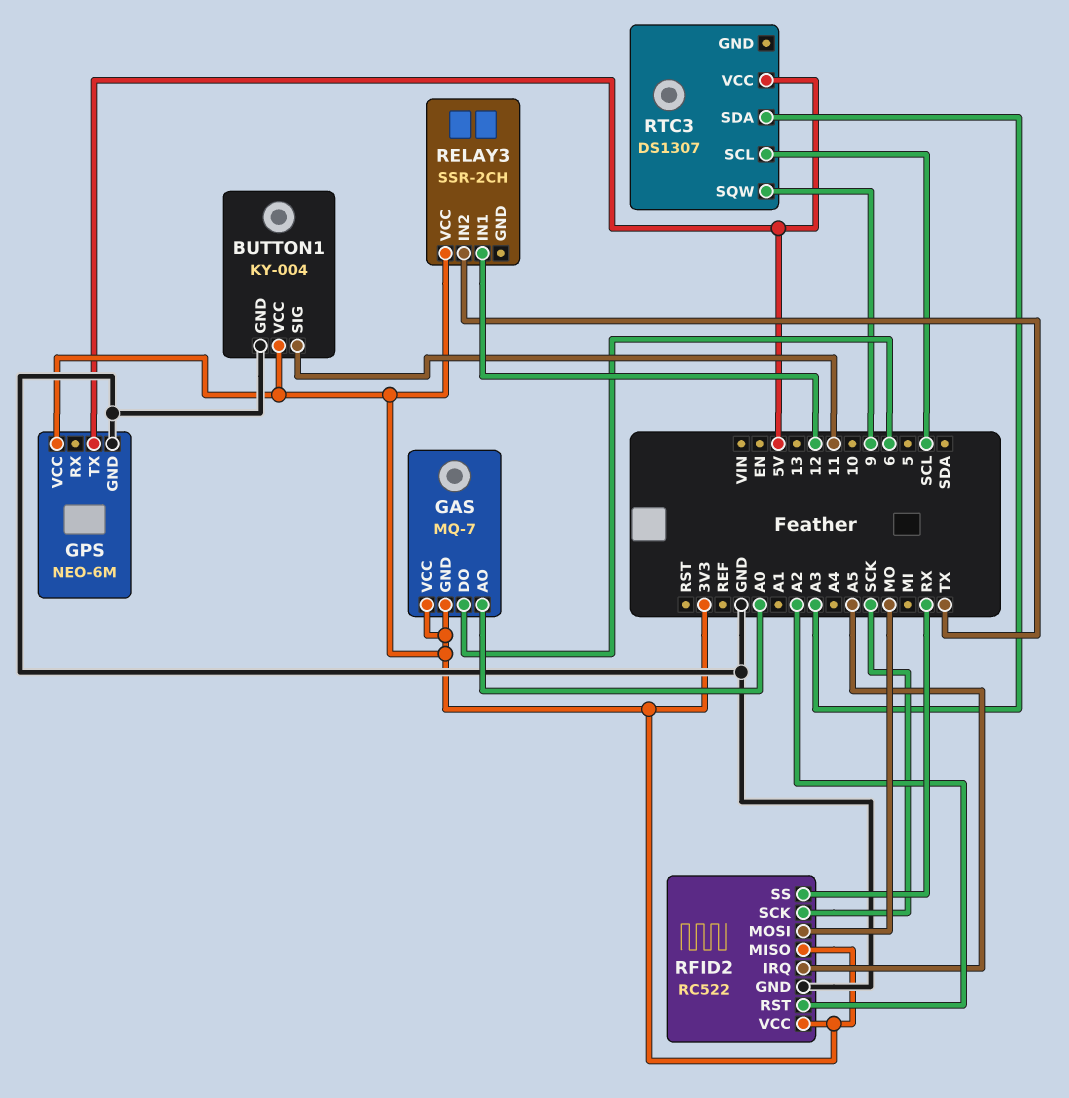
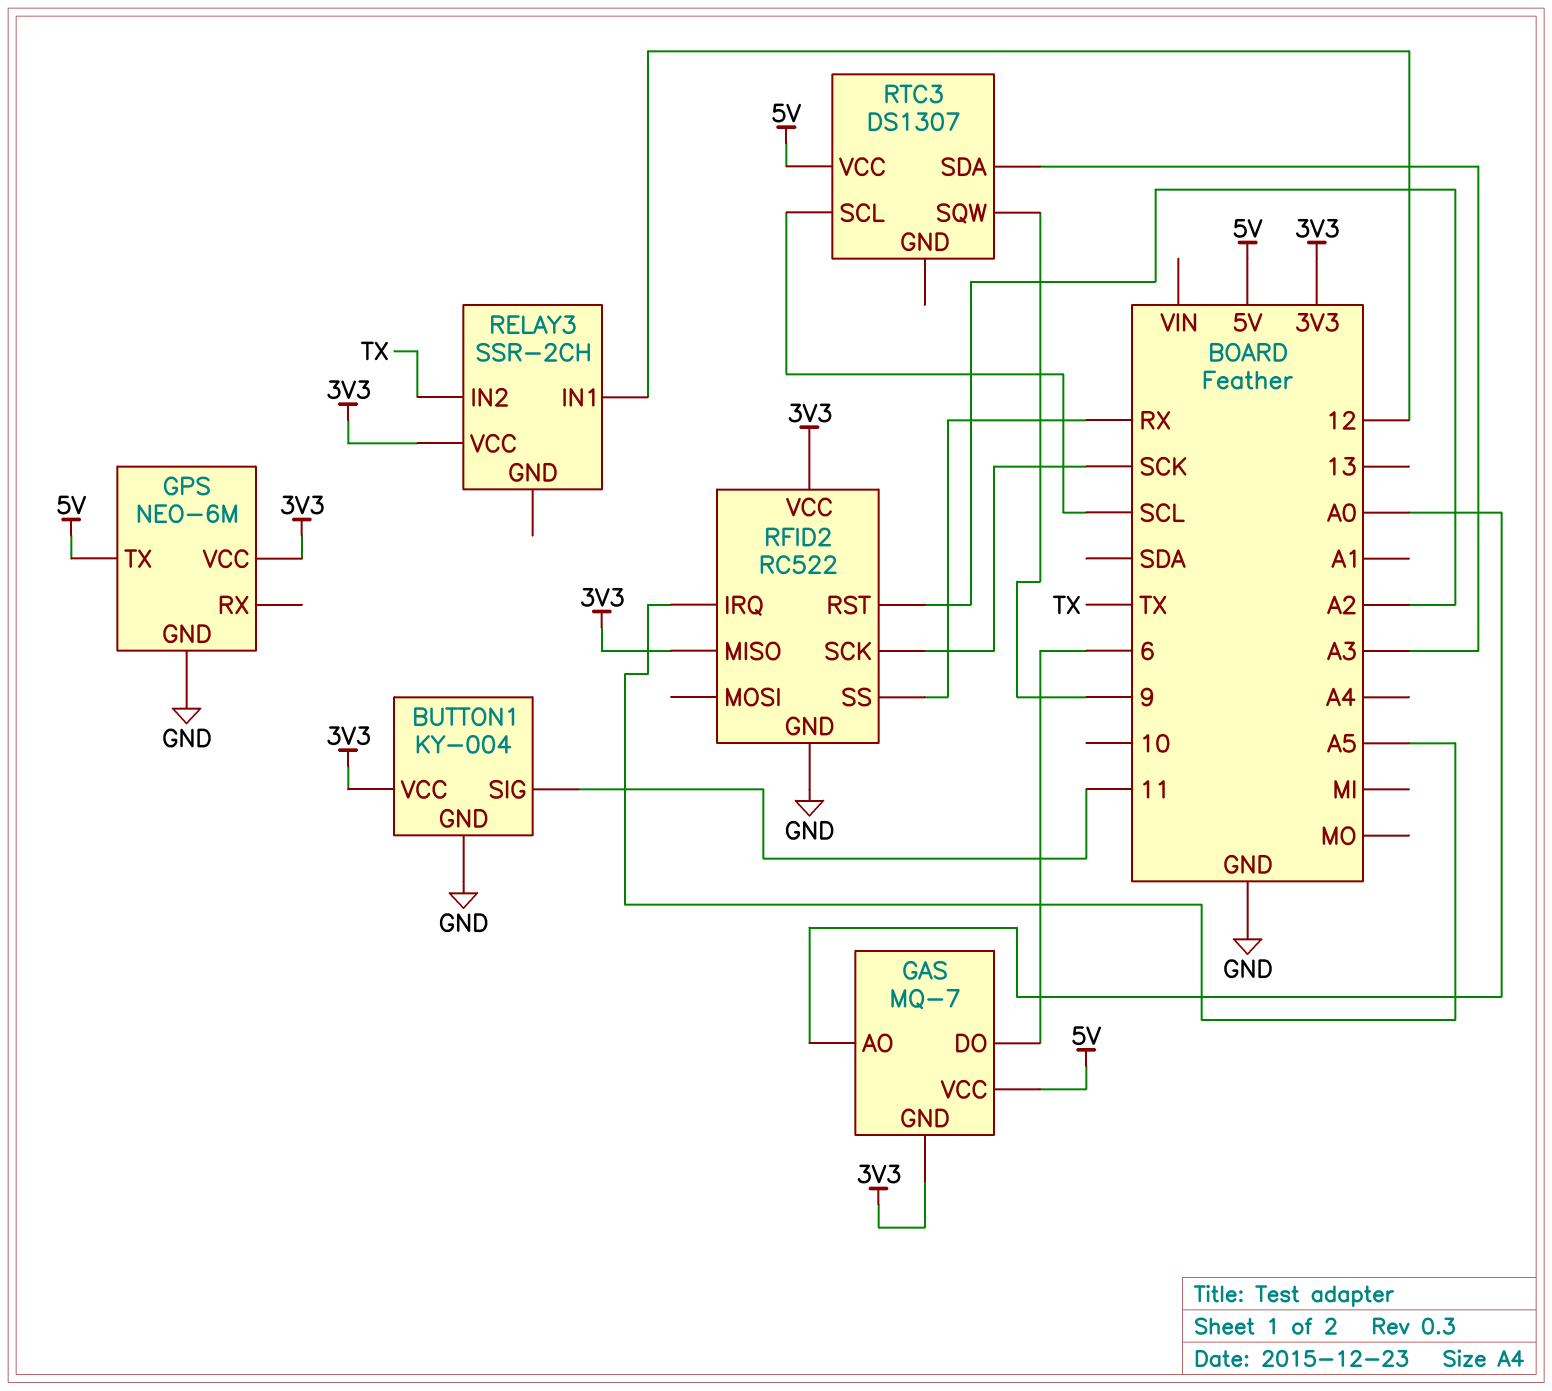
GAS pin VCC: 3V3 -> 5V
RFID2 pin MOSI: MO -> none

